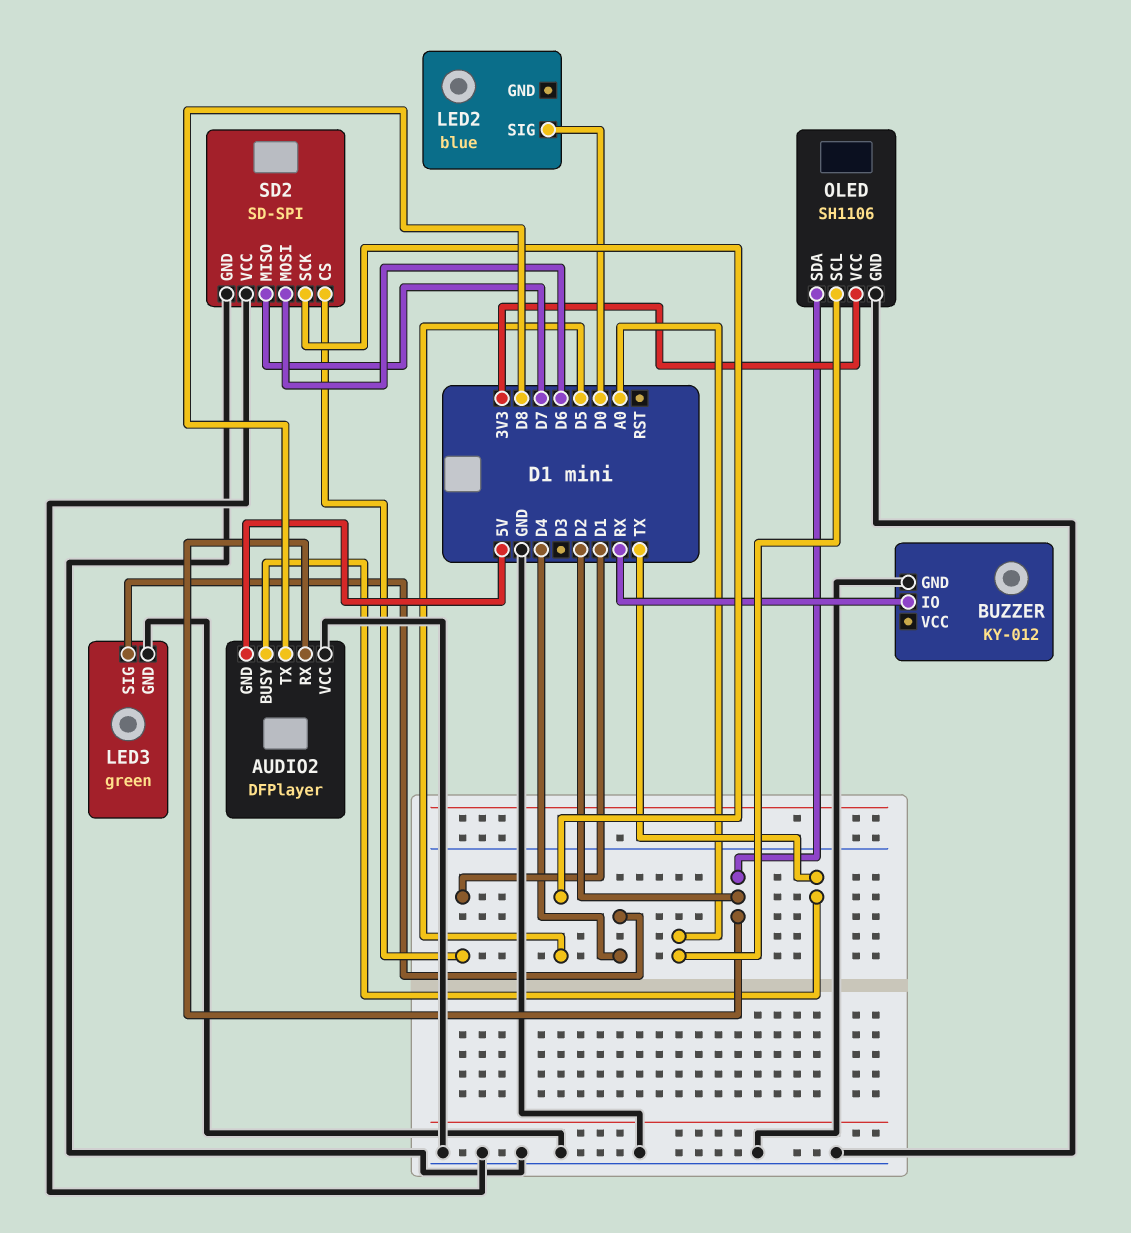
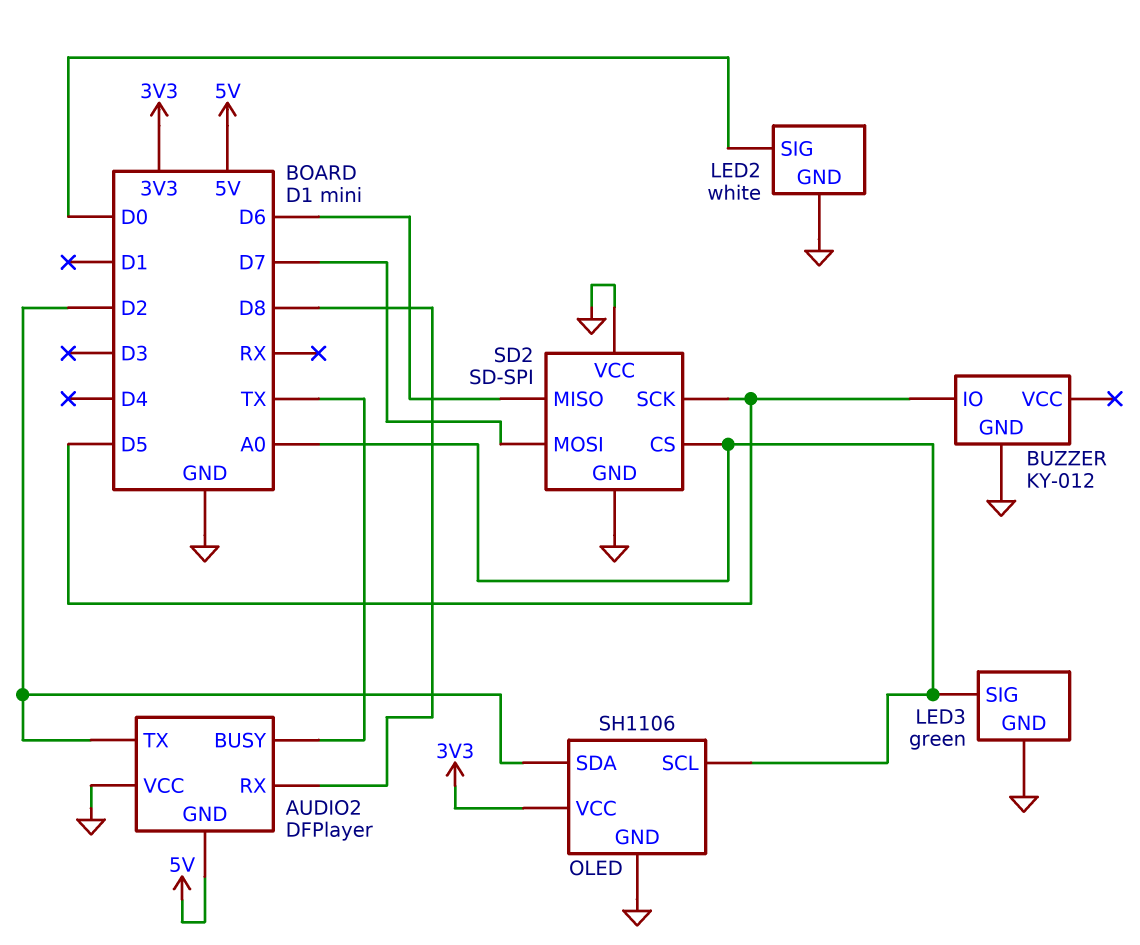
AUDIO2 pin RX: D2 -> D8
AUDIO2 pin TX: D8 -> D2
BUZZER pin IO: RX -> D5
LED2: blue -> white
LED2 pin GND: none -> GND
LED3 pin SIG: D4 -> A0
SD2 pin CS: D1 -> A0
SD2 pin MISO: D7 -> D6
SD2 pin MOSI: D6 -> D7

